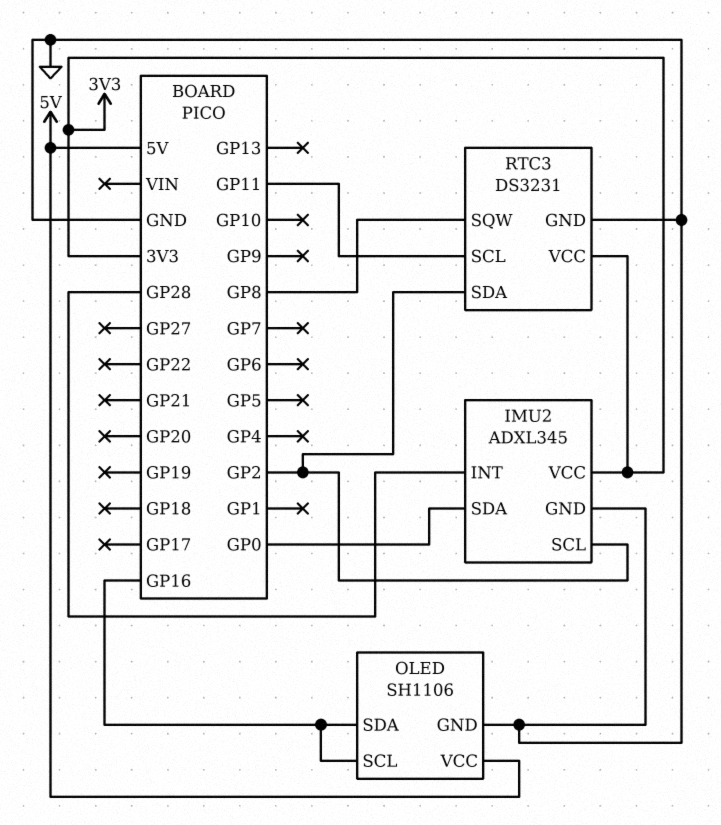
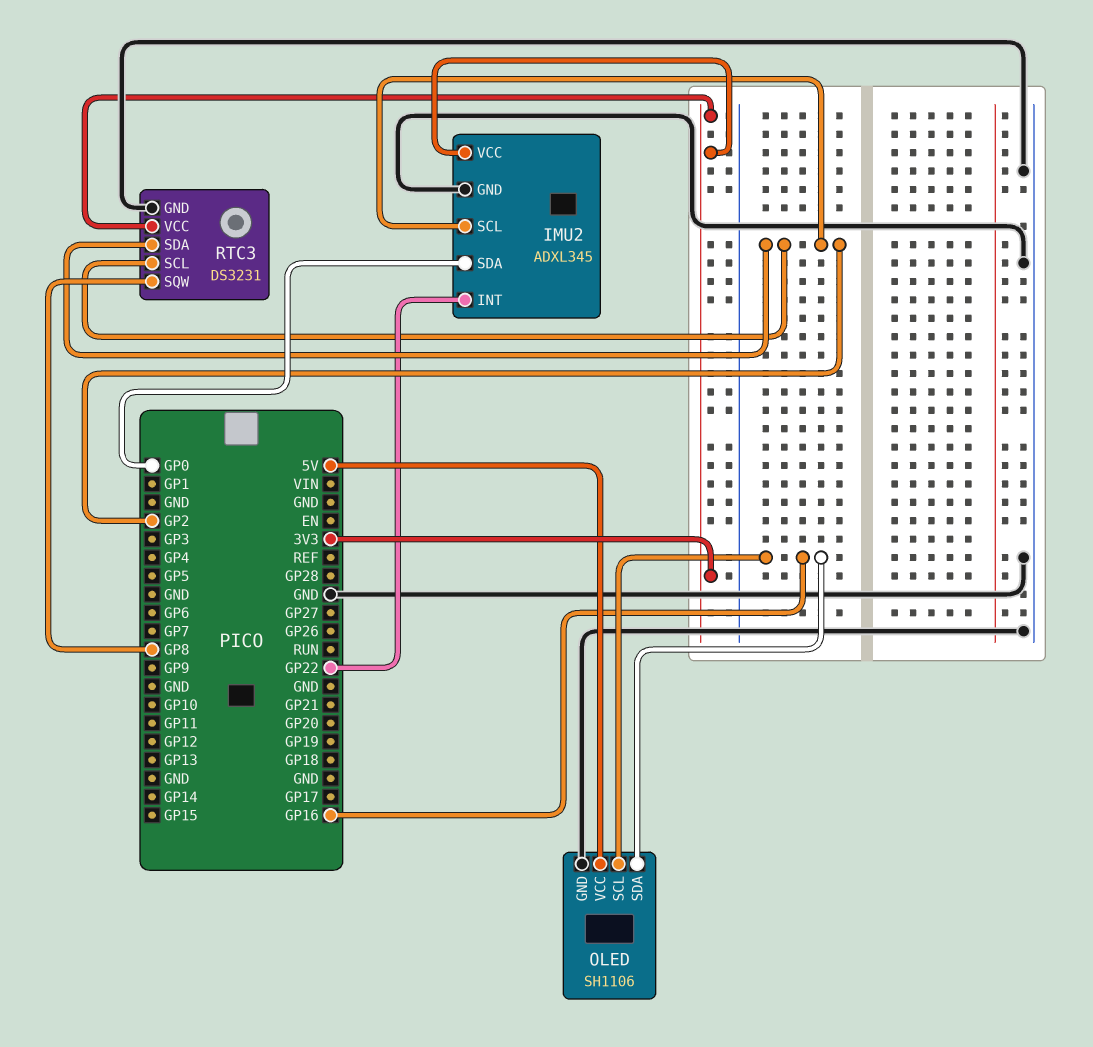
IMU2 pin INT: GP28 -> GP22
RTC3 pin SCL: GP11 -> GP2

